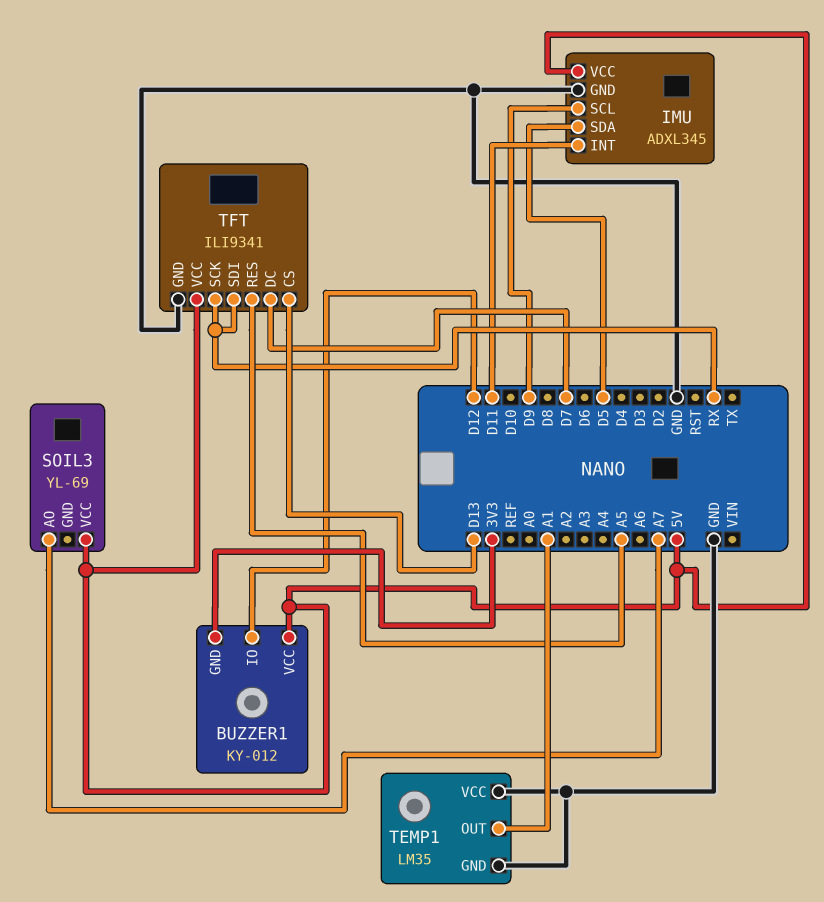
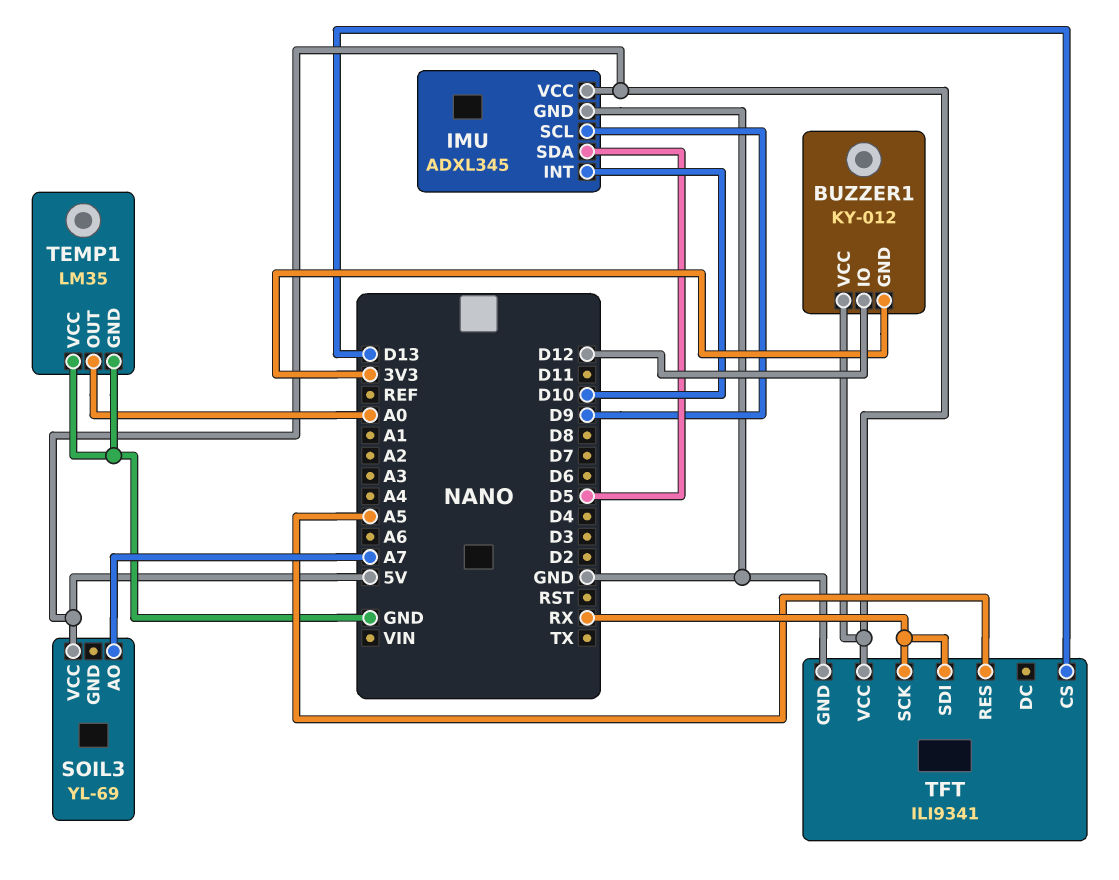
IMU pin INT: D11 -> D10
TEMP1 pin OUT: A1 -> A0
TFT pin DC: D7 -> none

